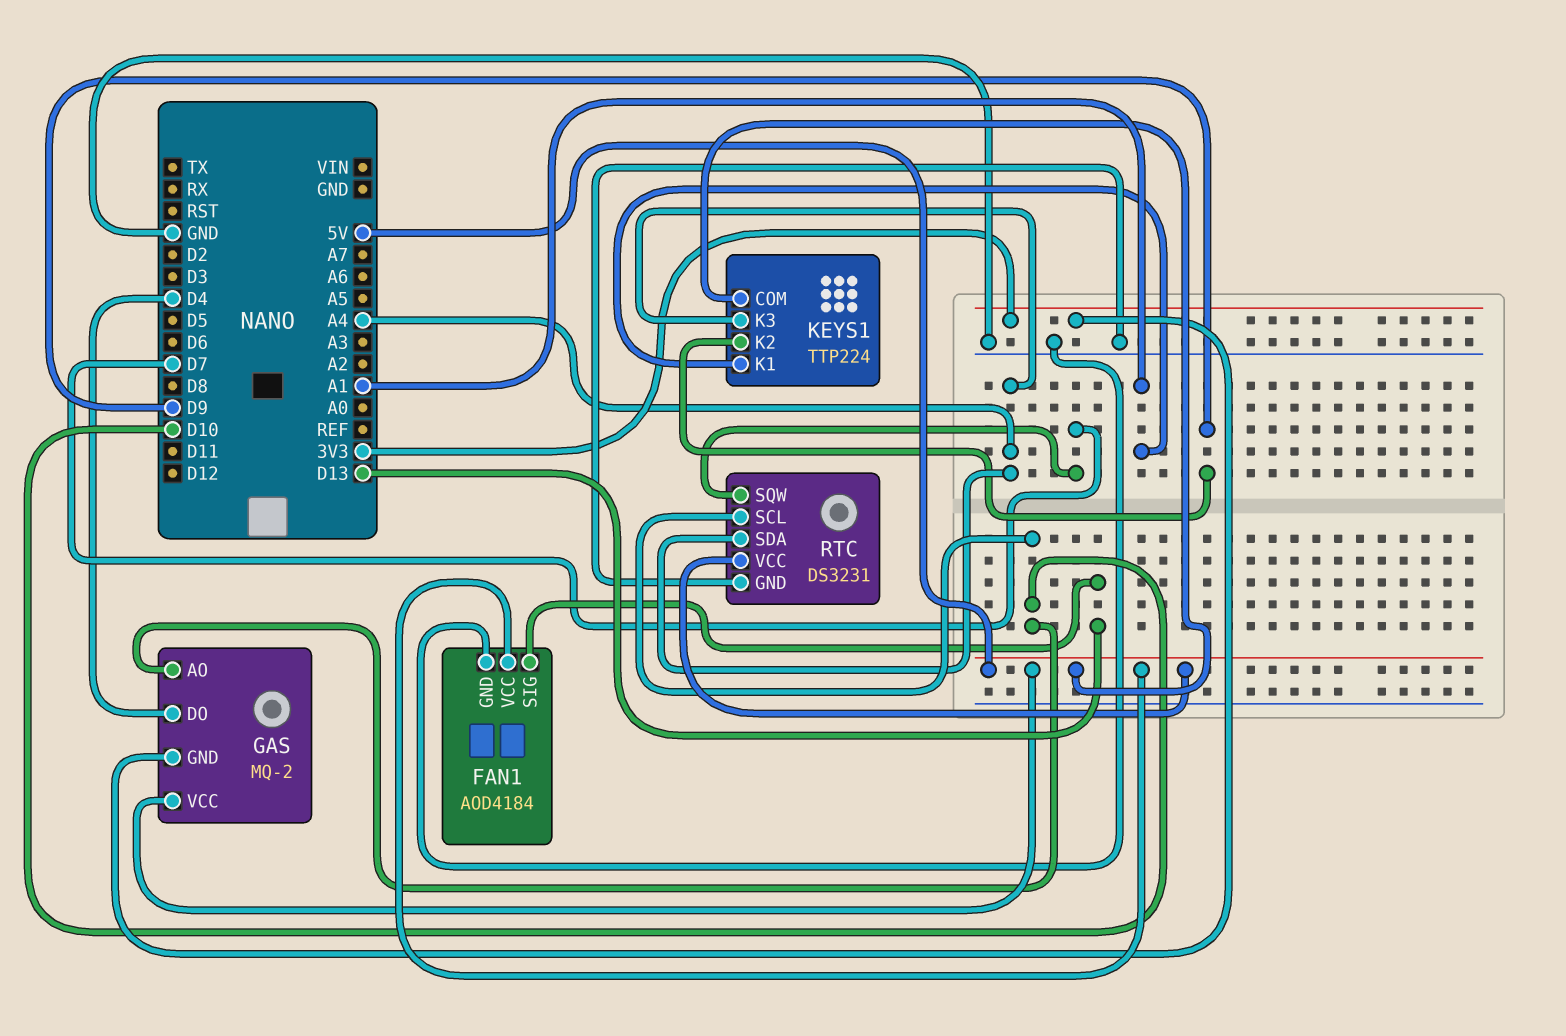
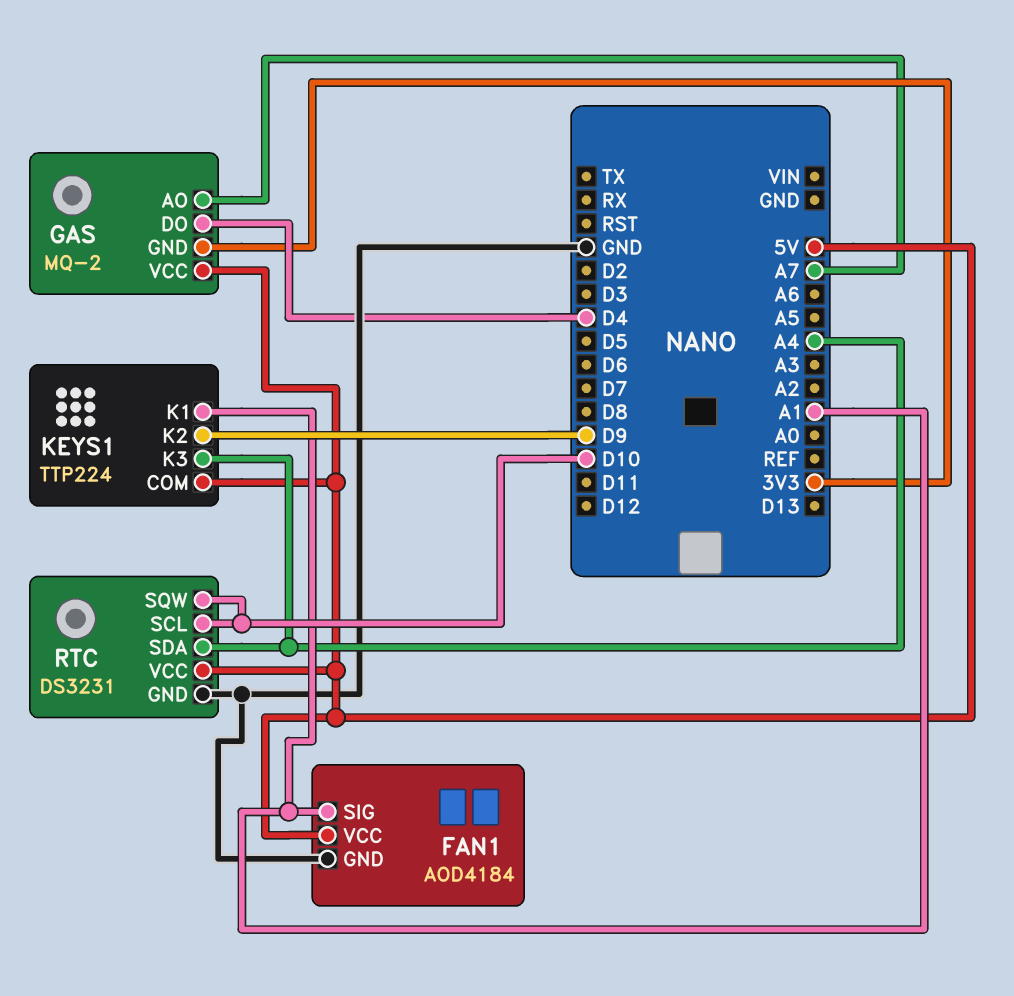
FAN1 pin SIG: D13 -> A1
GAS pin AO: D10 -> A7
RTC pin SQW: D7 -> D10

